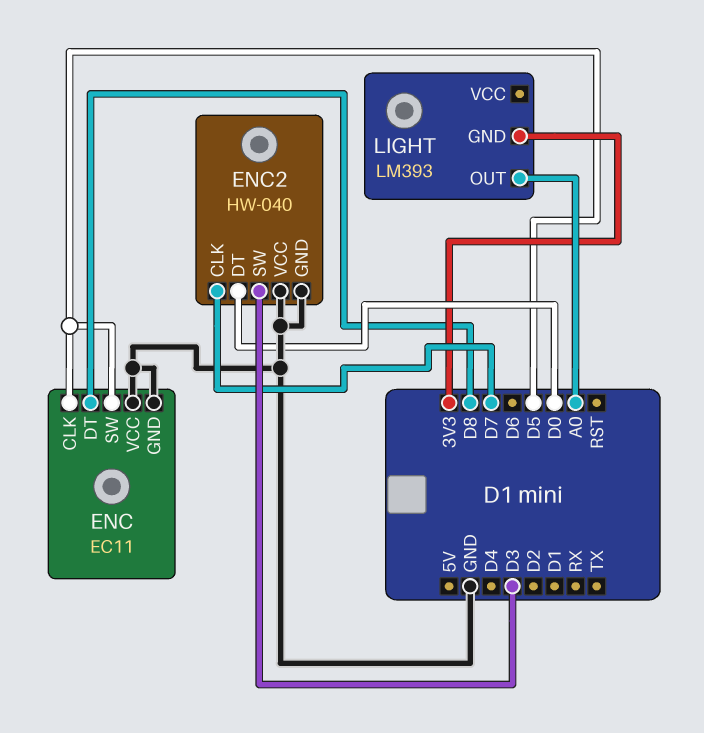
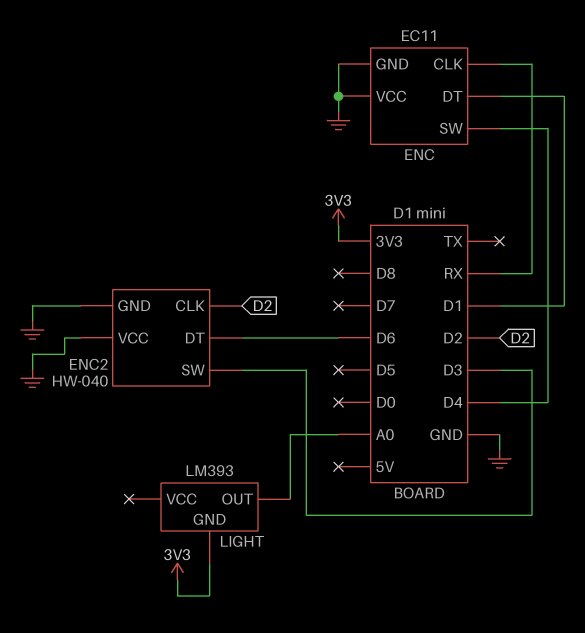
ENC pin CLK: D5 -> RX
ENC pin DT: D8 -> D1
ENC pin SW: D5 -> D4
ENC2 pin CLK: D7 -> D2
ENC2 pin DT: D0 -> D6

